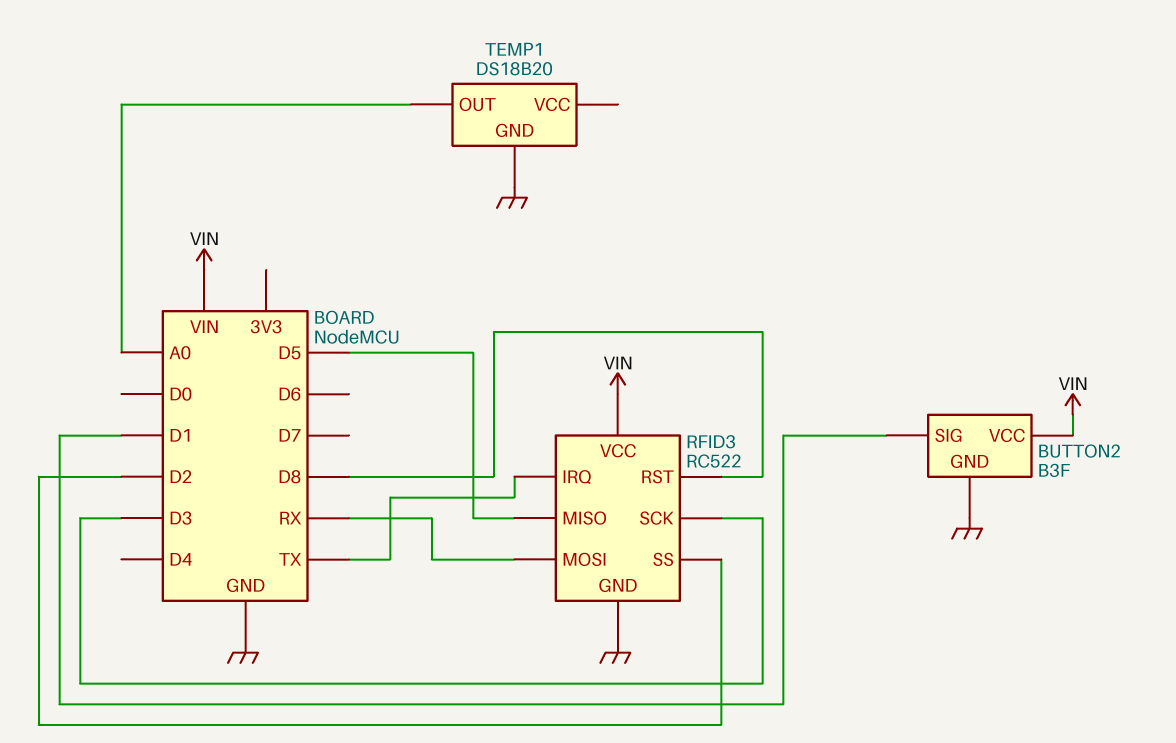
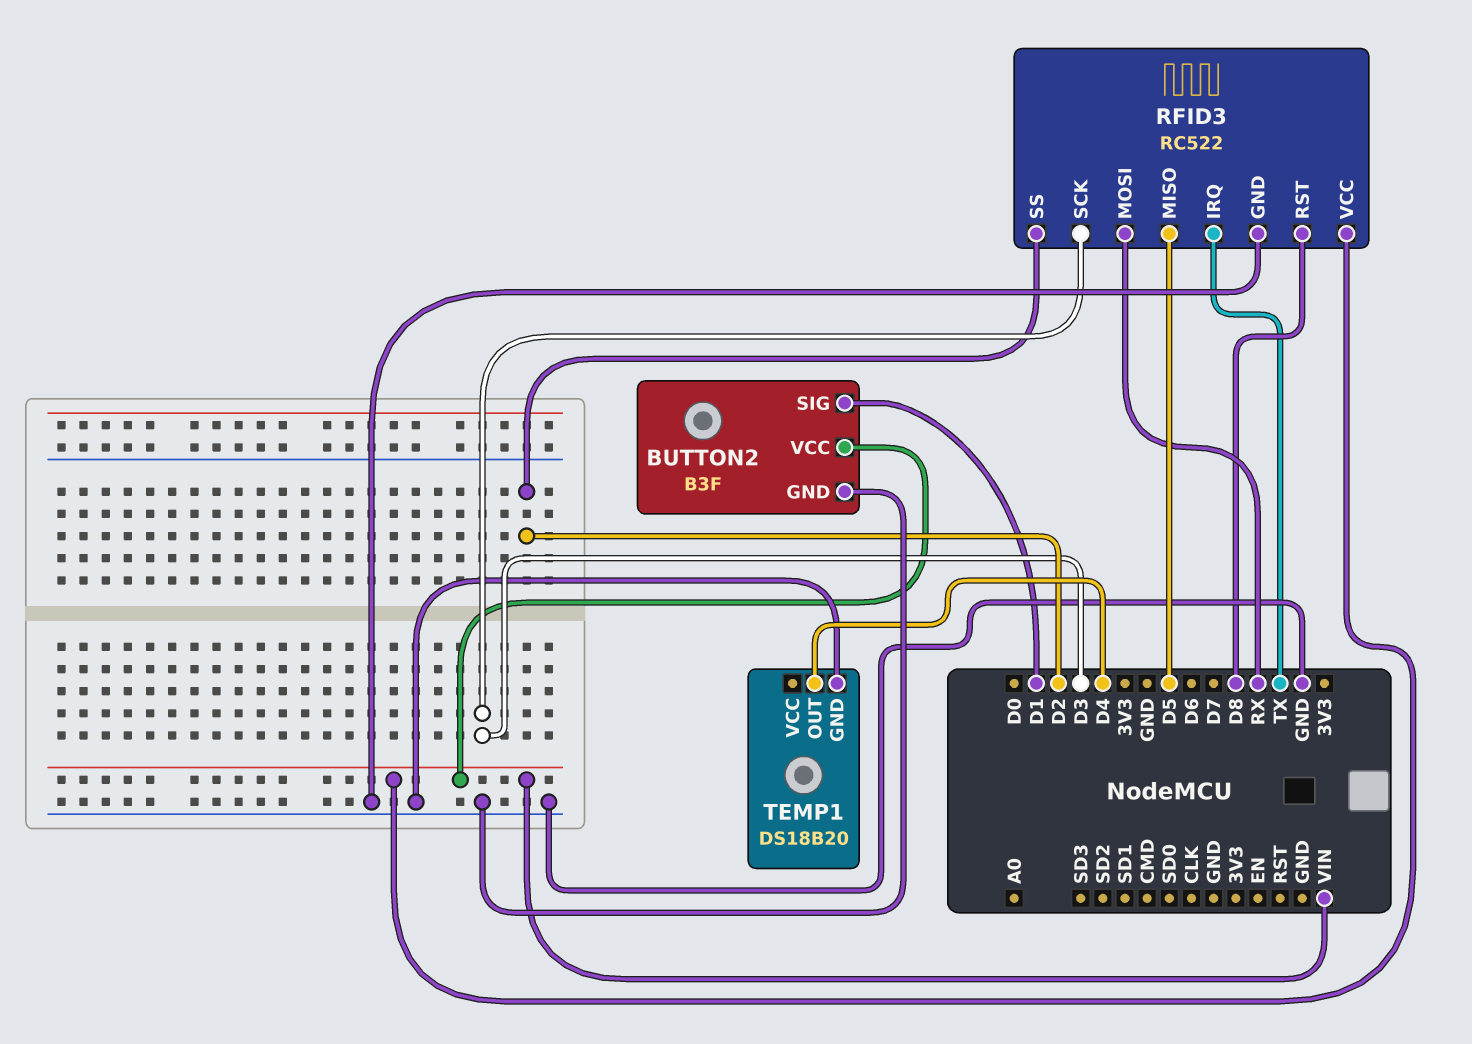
TEMP1 pin OUT: A0 -> D4

